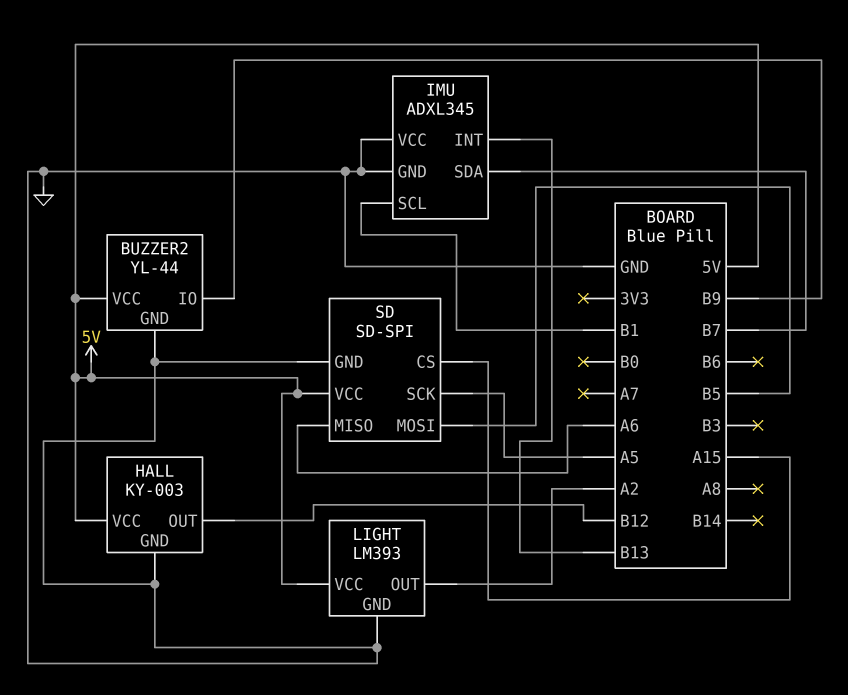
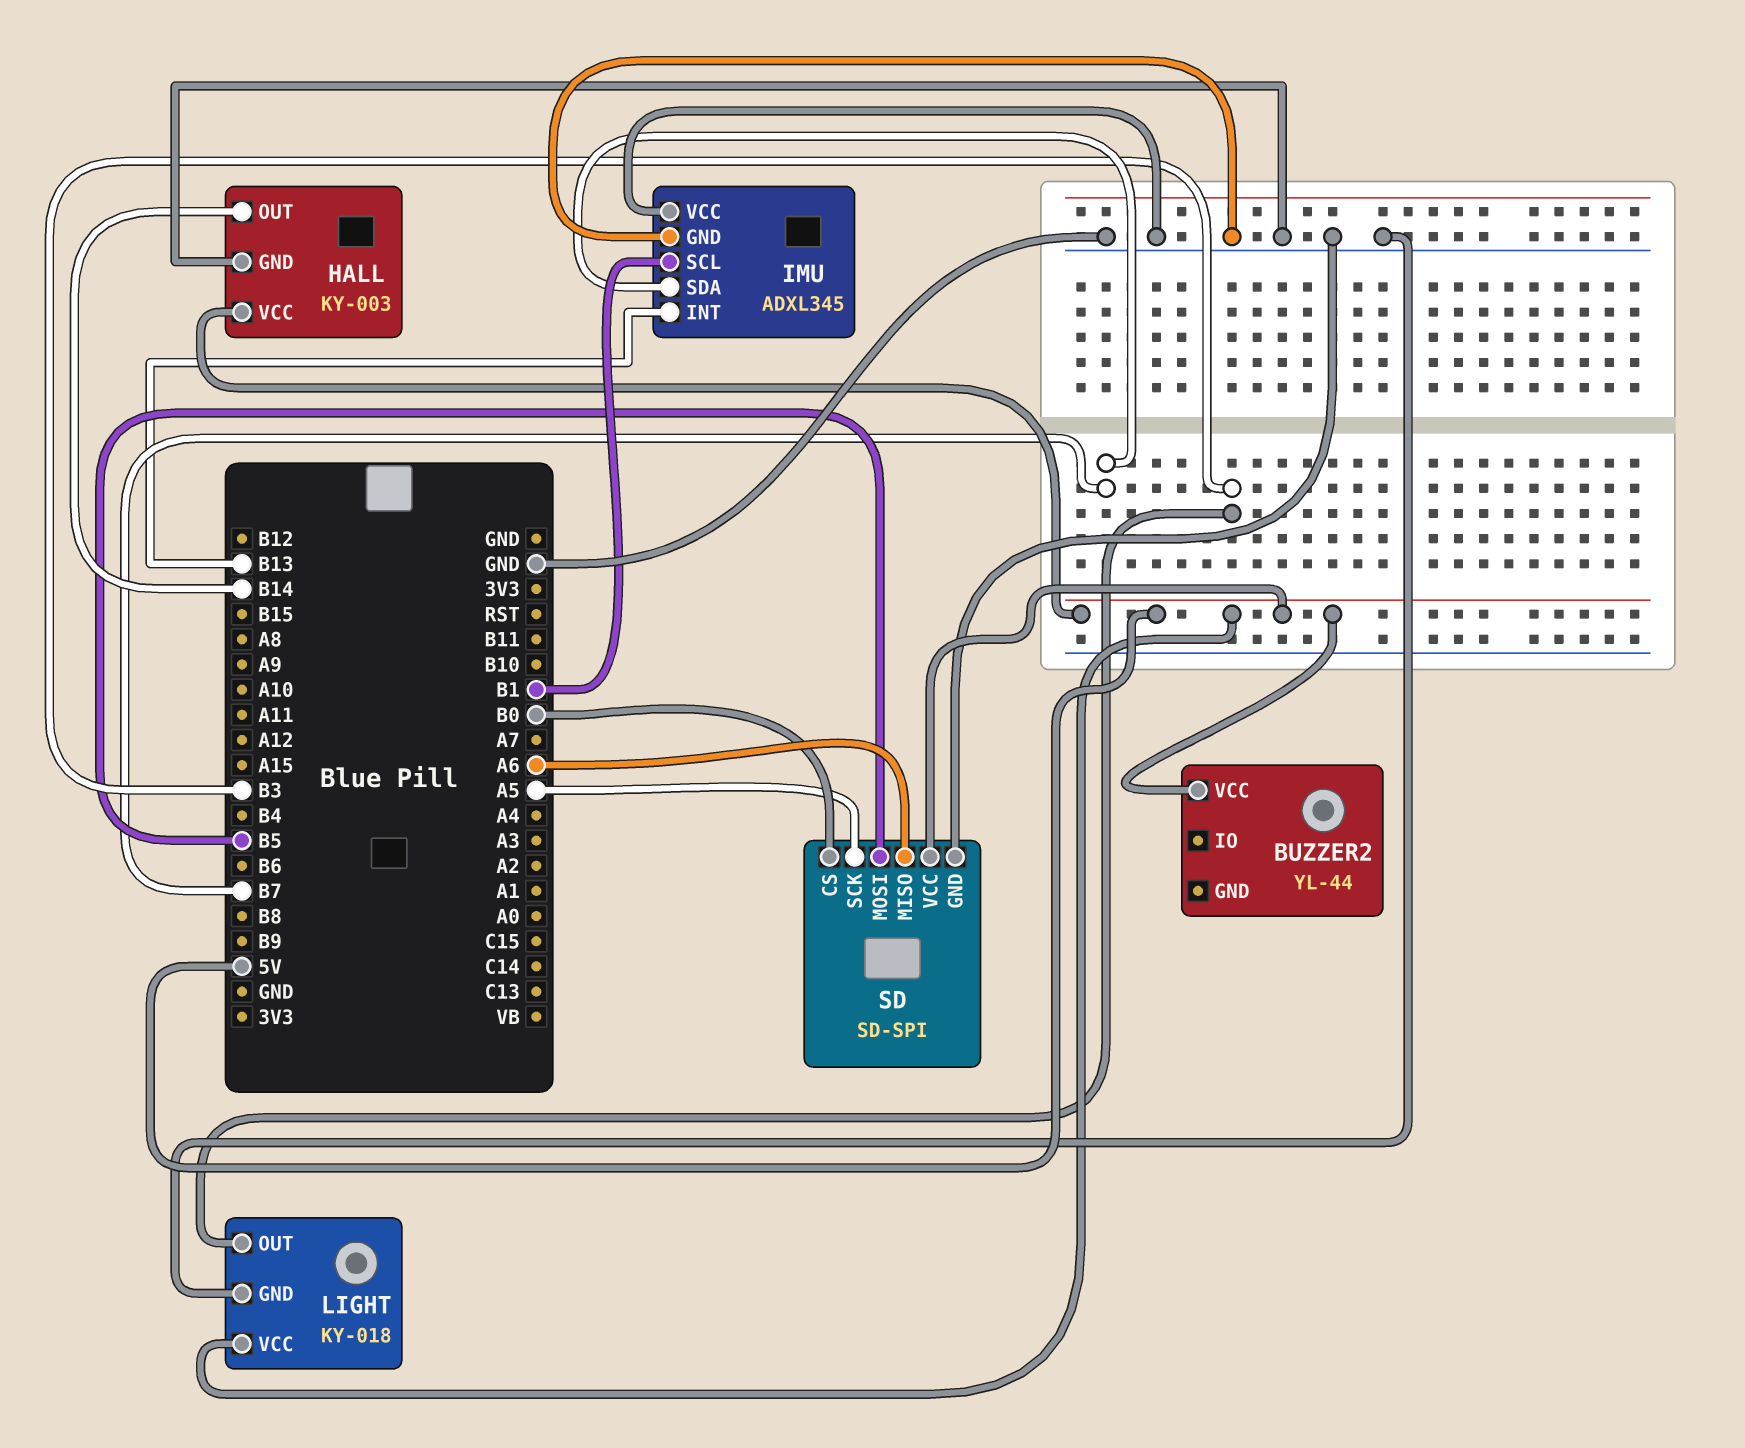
BUZZER2 pin GND: GND -> none
BUZZER2 pin IO: B9 -> none
HALL pin OUT: B12 -> B14
LIGHT: LM393 -> KY-018
LIGHT pin OUT: A2 -> B3
SD pin CS: A15 -> B0

